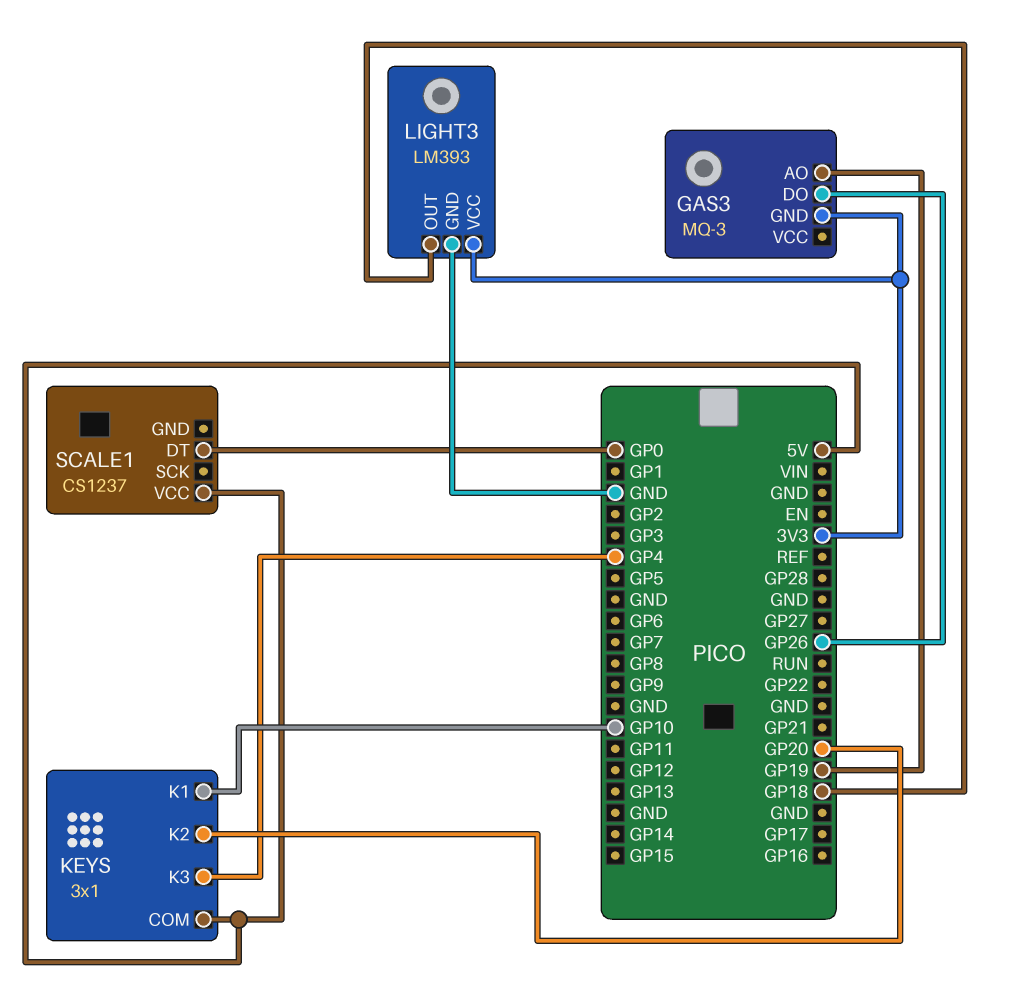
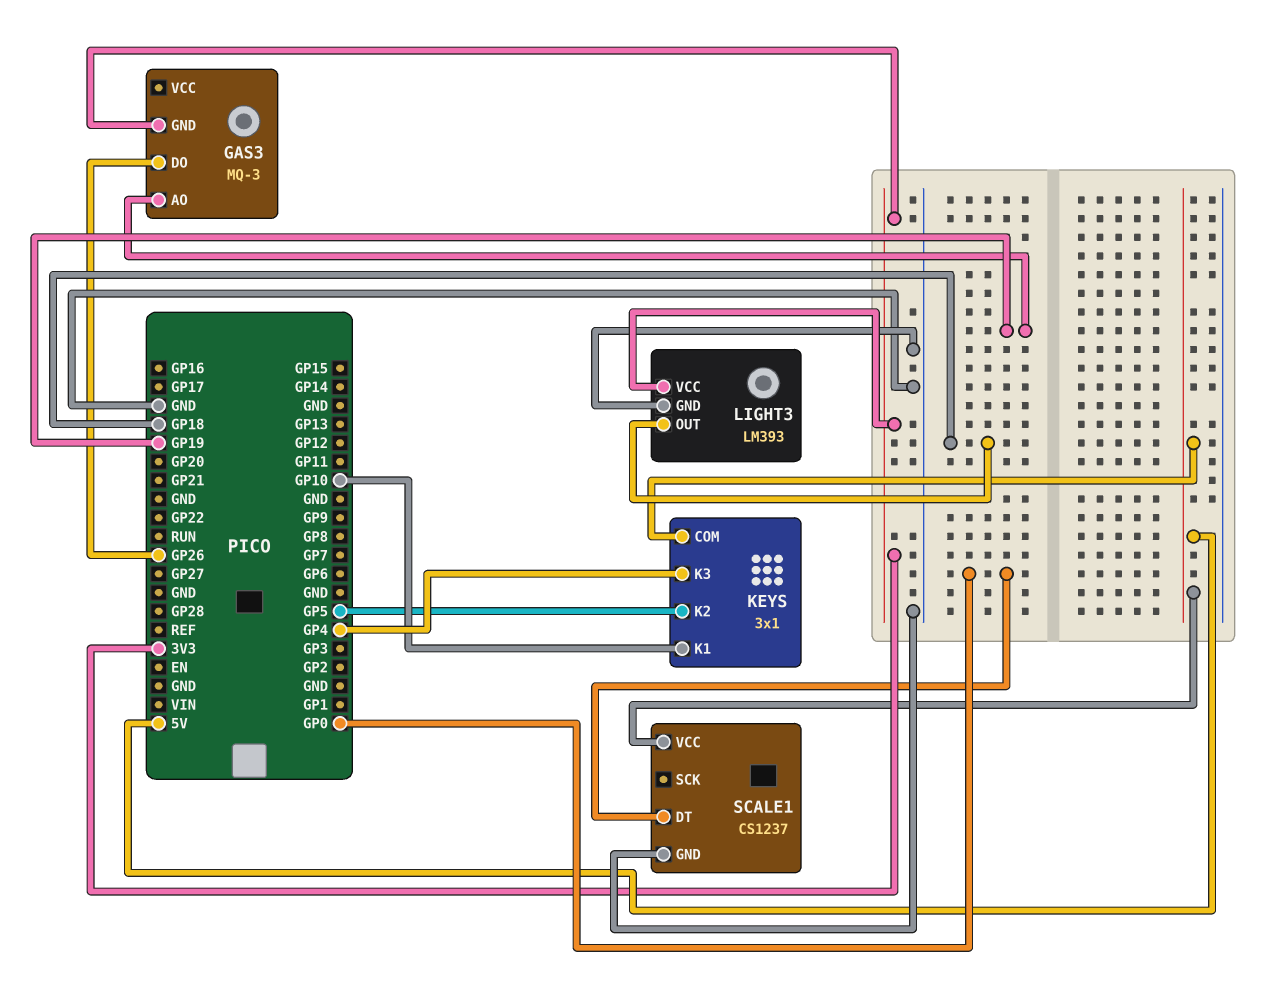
KEYS pin K2: GP20 -> GP5
SCALE1 pin GND: none -> GND

